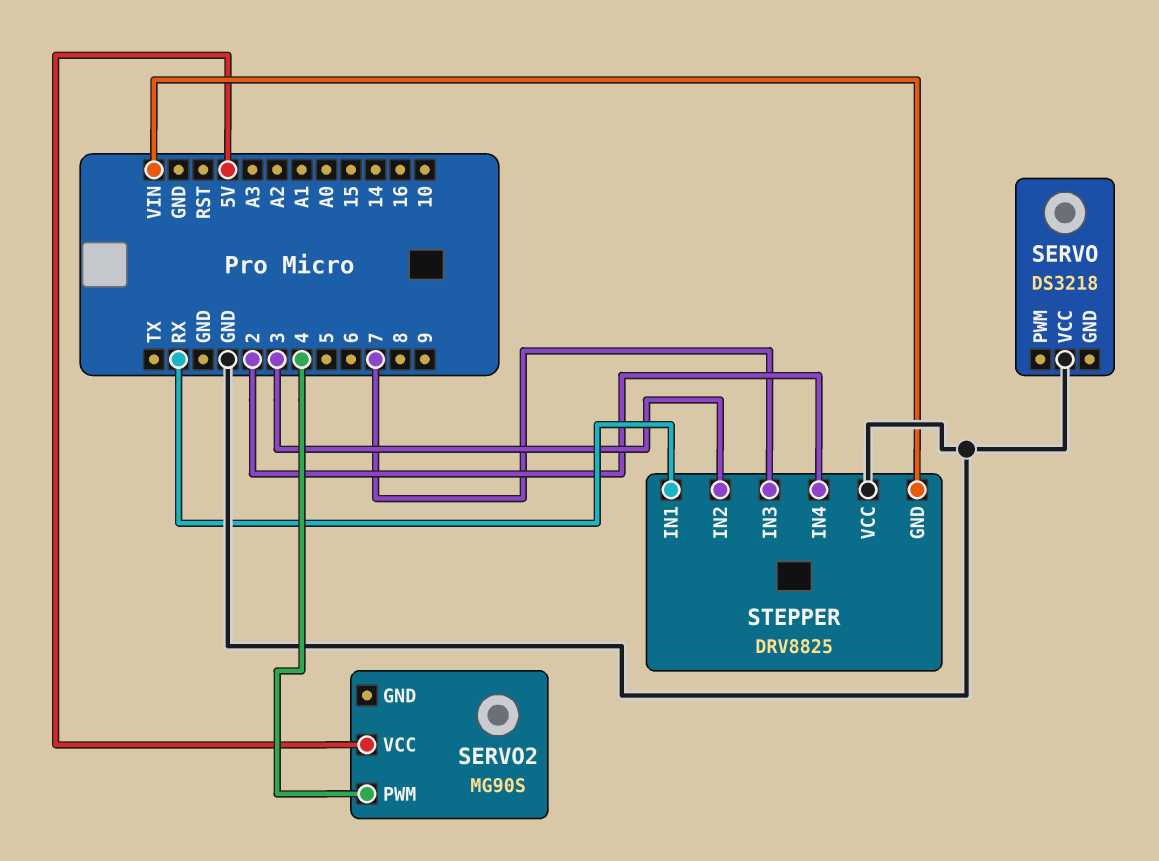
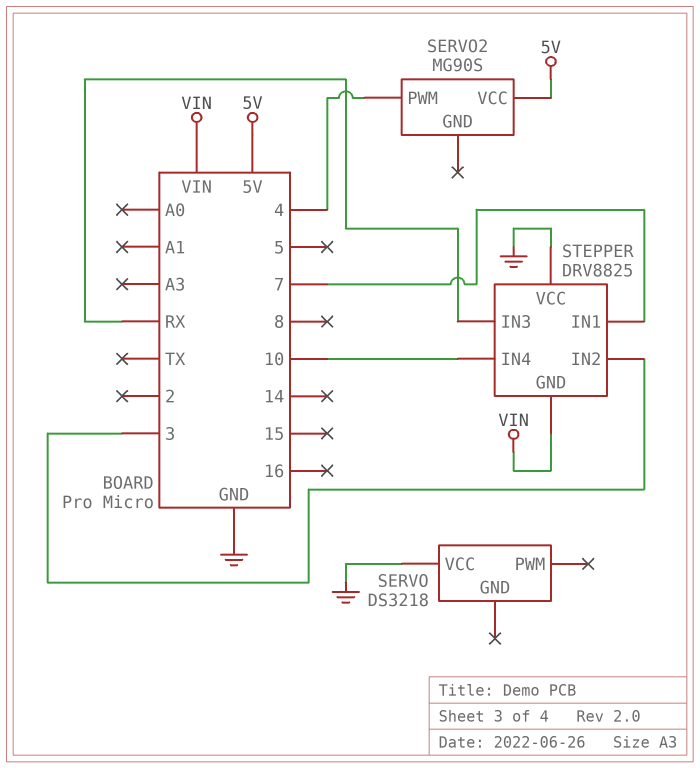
STEPPER pin IN1: RX -> 7
STEPPER pin IN3: 7 -> RX
STEPPER pin IN4: 2 -> 10

